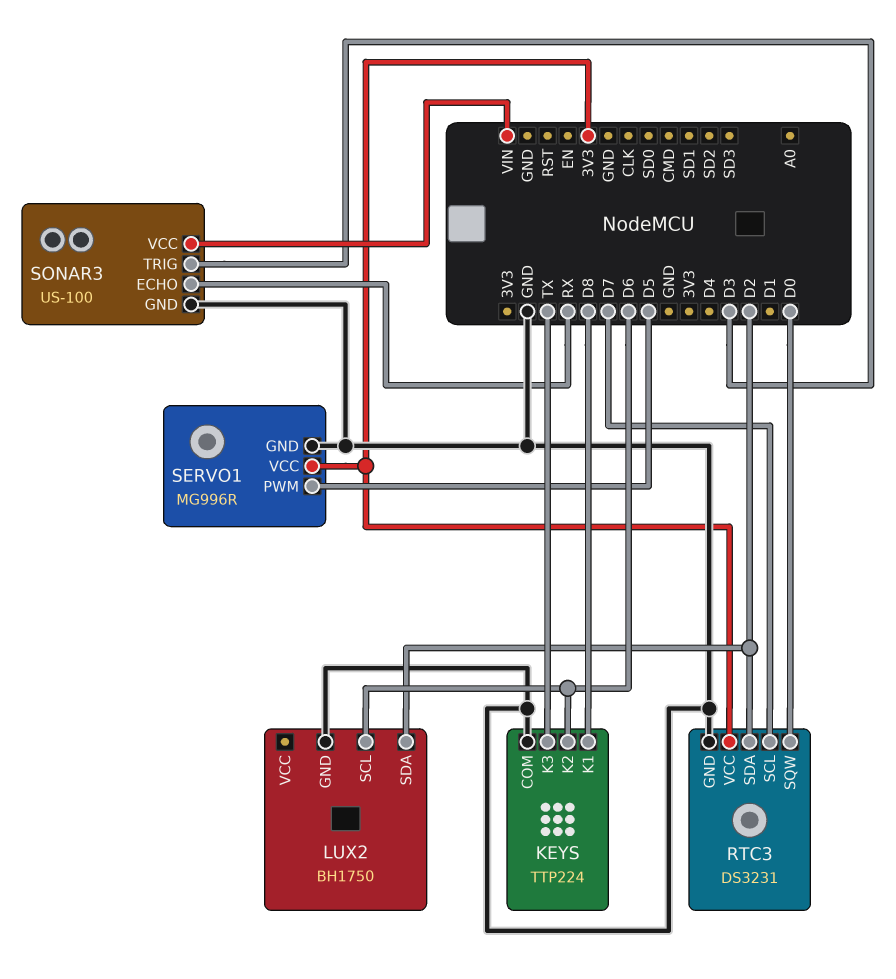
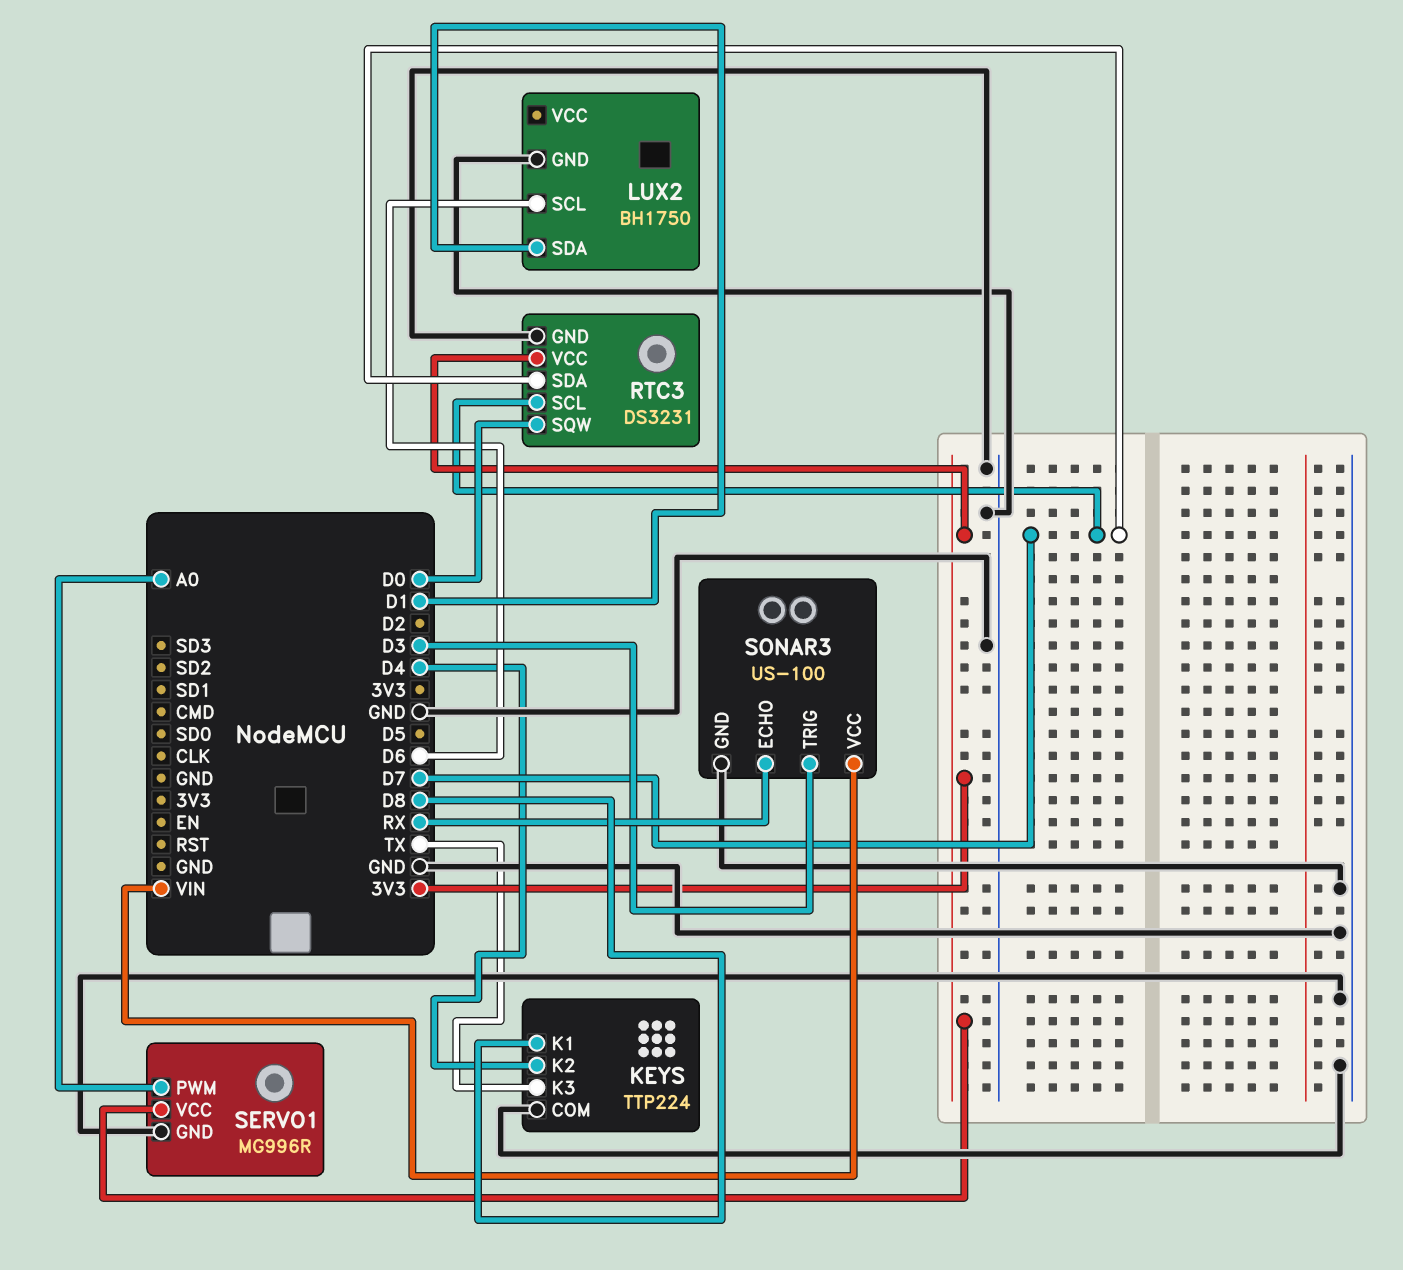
KEYS pin K2: D6 -> D4
LUX2 pin SDA: D2 -> D1
RTC3 pin SDA: D2 -> D7
SERVO1 pin PWM: D5 -> A0

